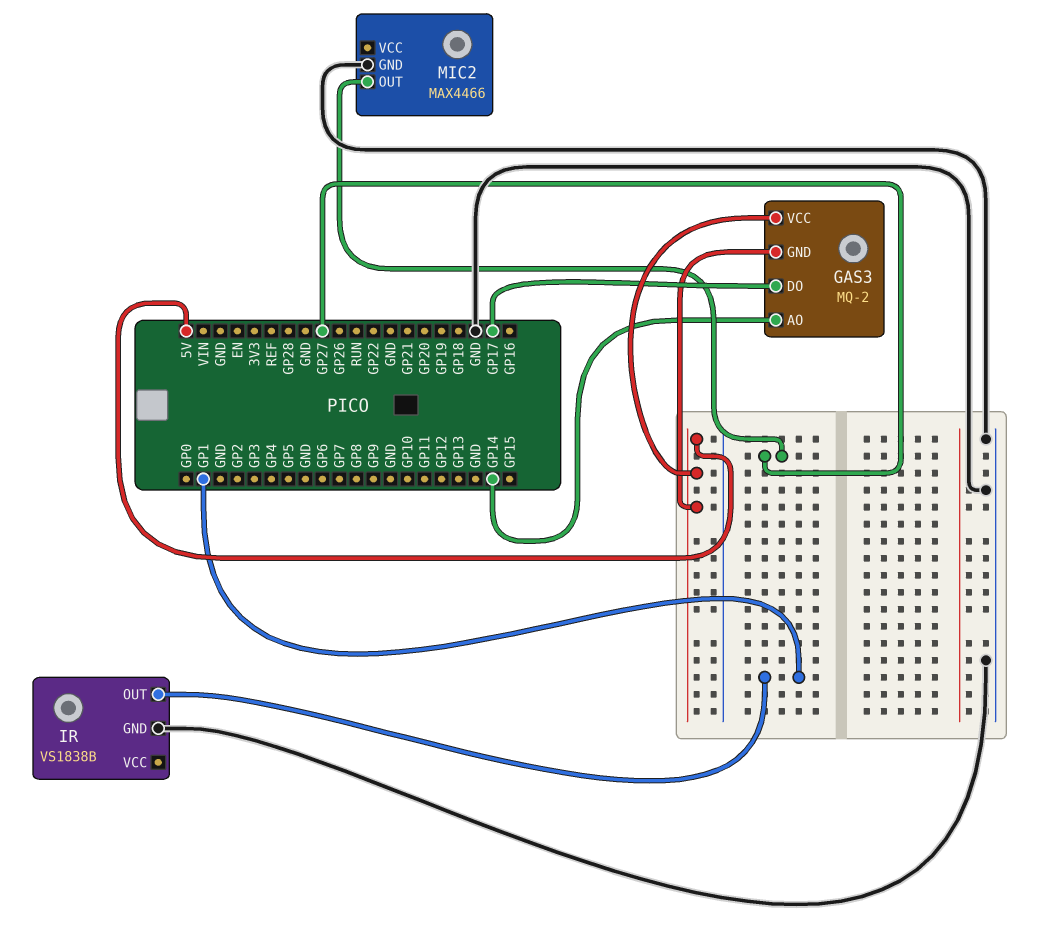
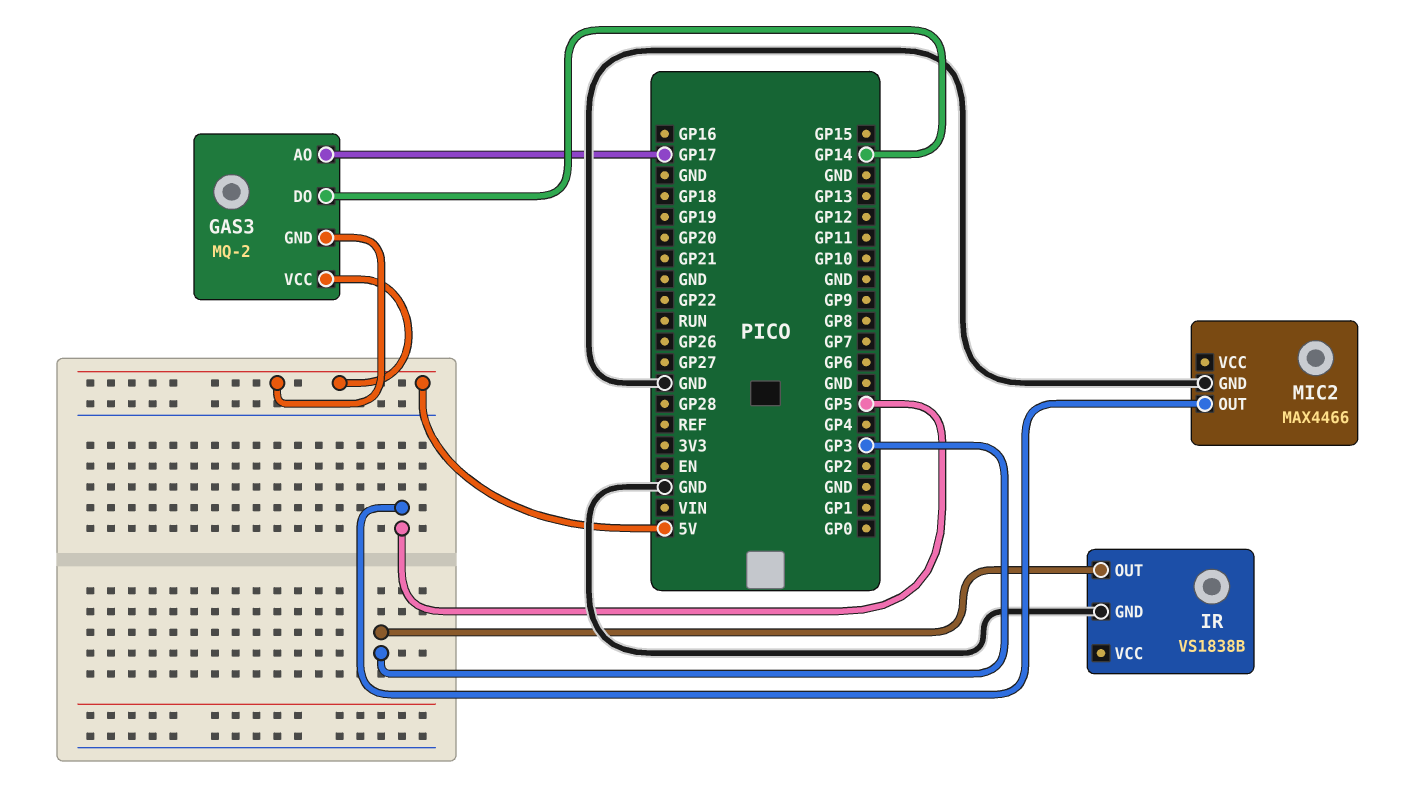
GAS3 pin AO: GP14 -> GP17
GAS3 pin DO: GP17 -> GP14
IR pin OUT: GP1 -> GP3
MIC2 pin OUT: GP27 -> GP5

